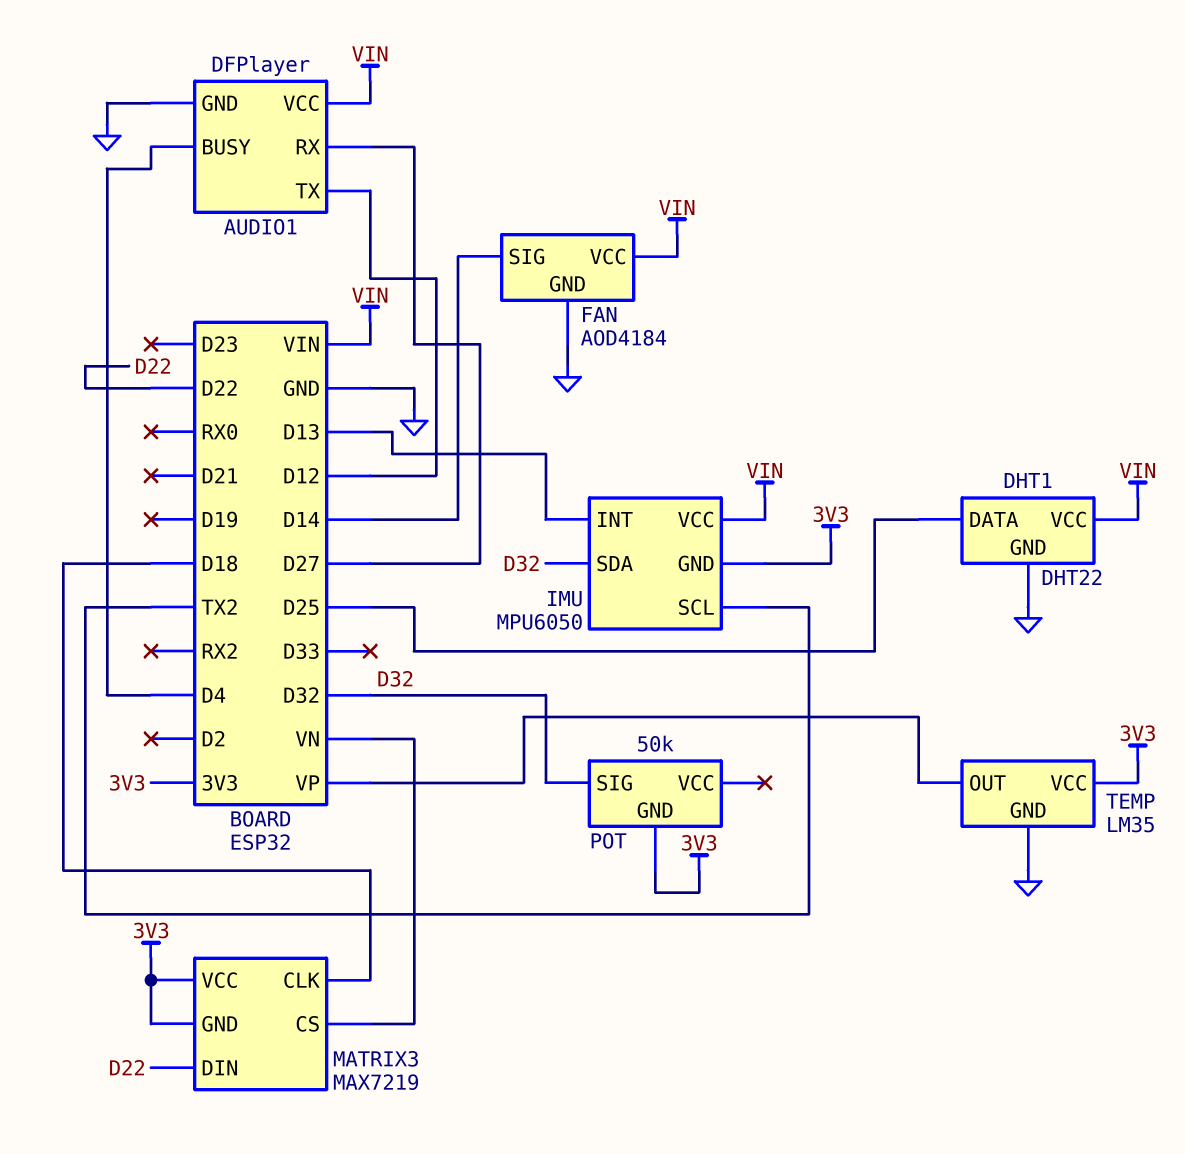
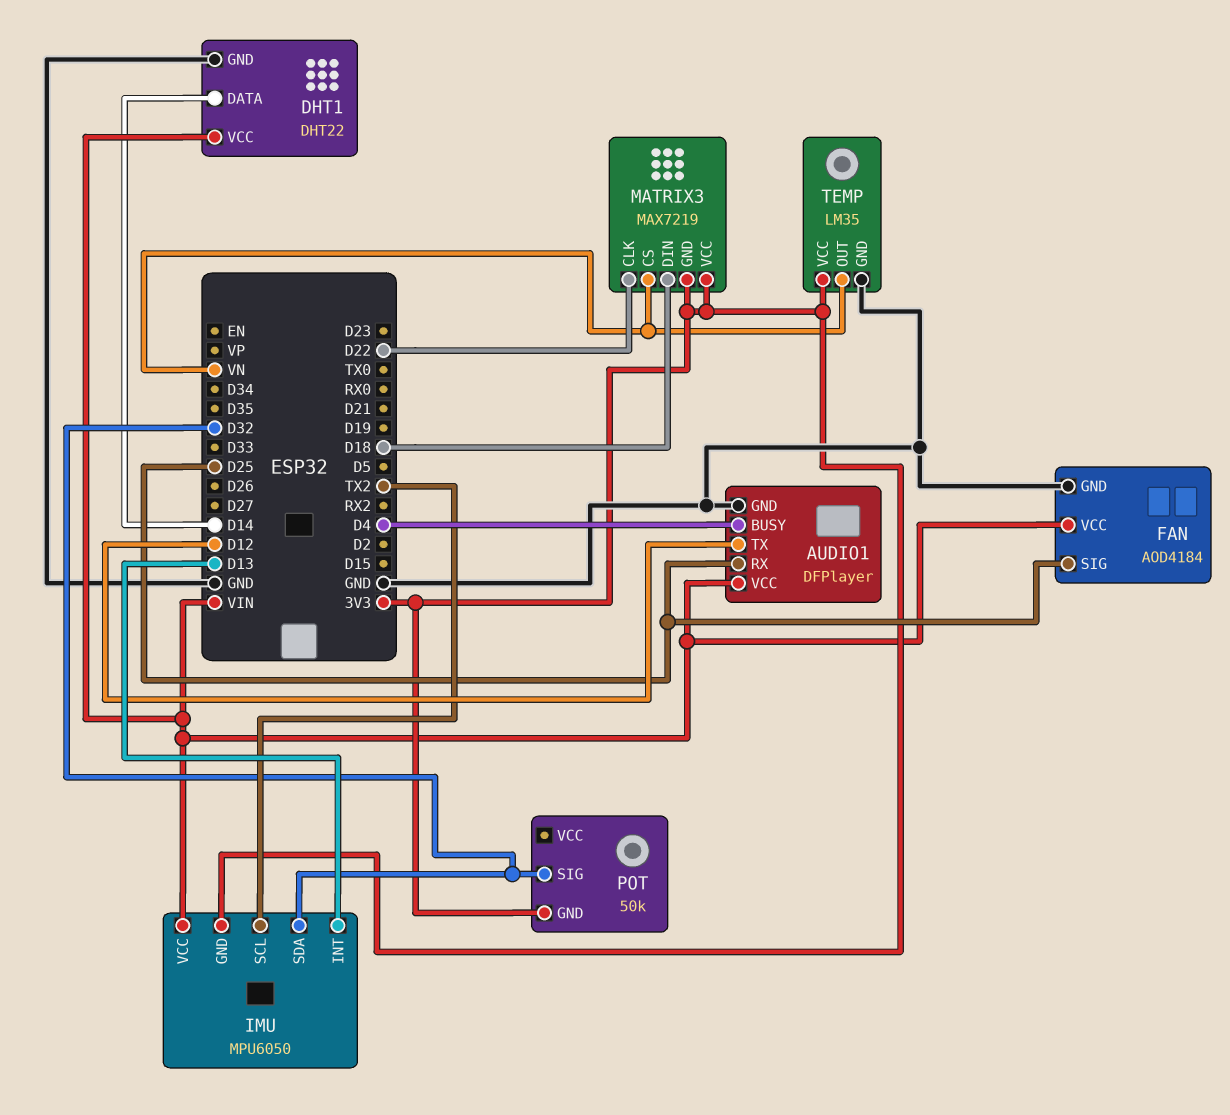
AUDIO1 pin RX: D27 -> D25
DHT1 pin DATA: D25 -> D14
FAN pin SIG: D14 -> D25
MATRIX3 pin CLK: D18 -> D22
MATRIX3 pin DIN: D22 -> D18
TEMP pin OUT: VP -> VN

